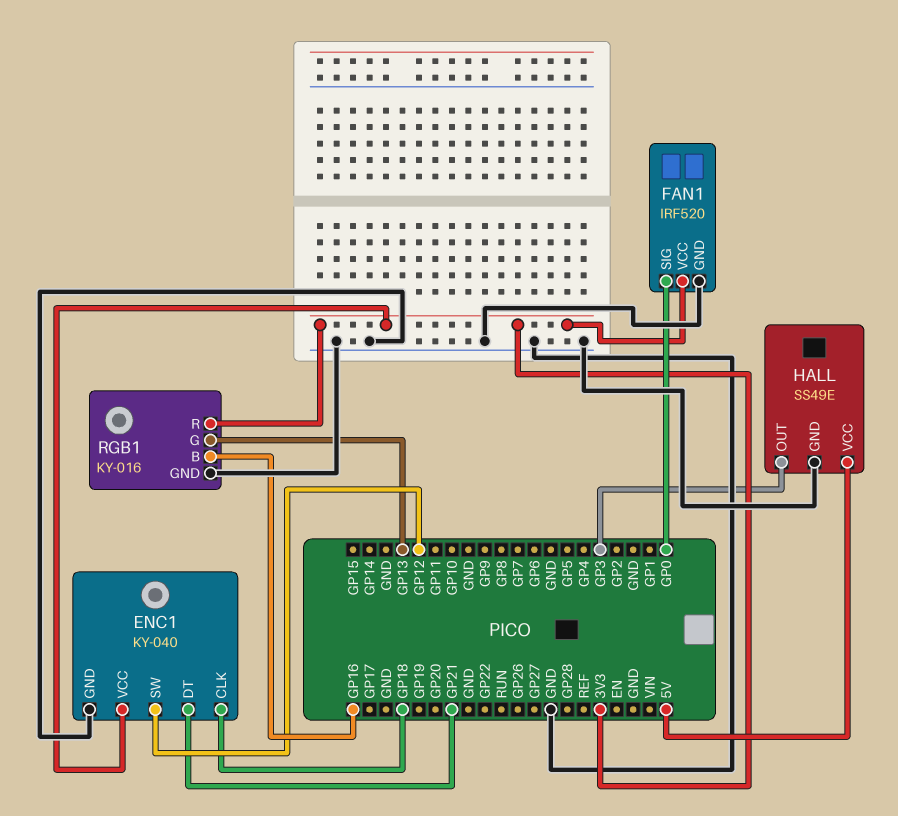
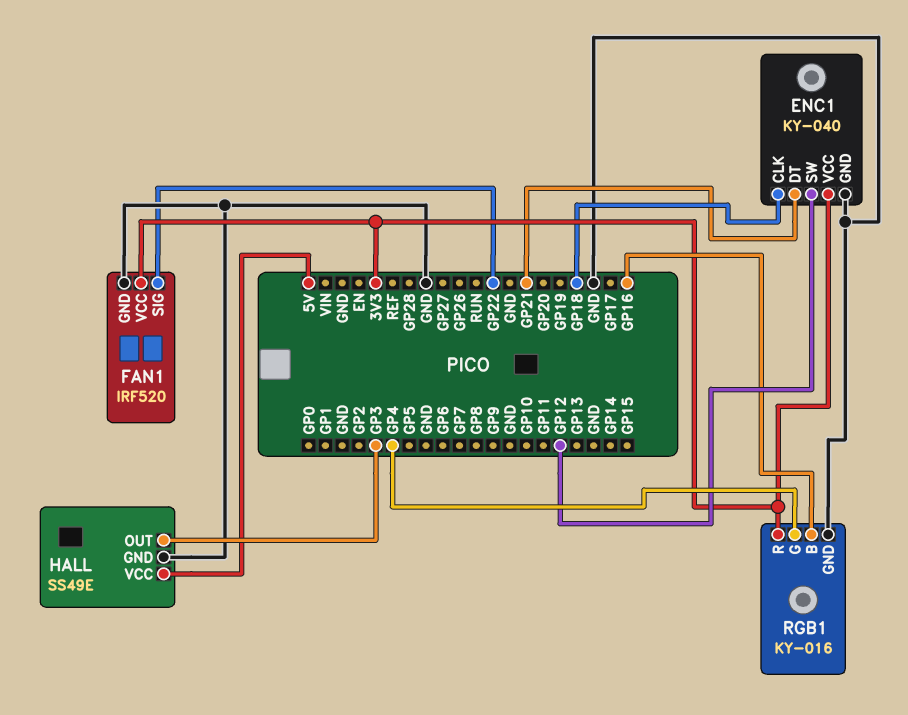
FAN1 pin SIG: GP0 -> GP22
RGB1 pin G: GP13 -> GP4

